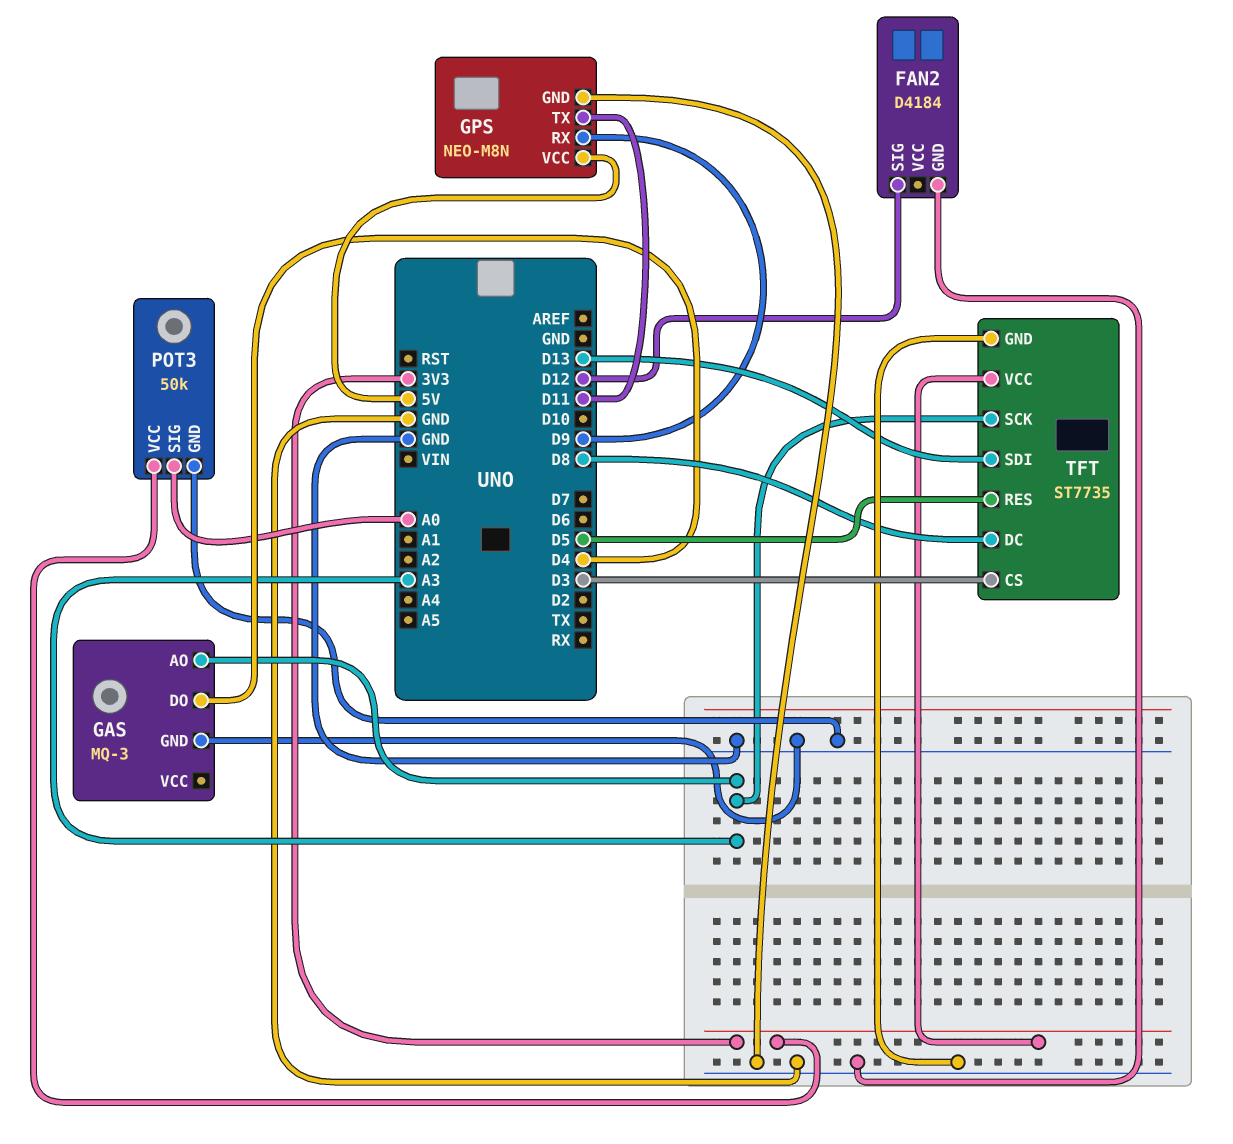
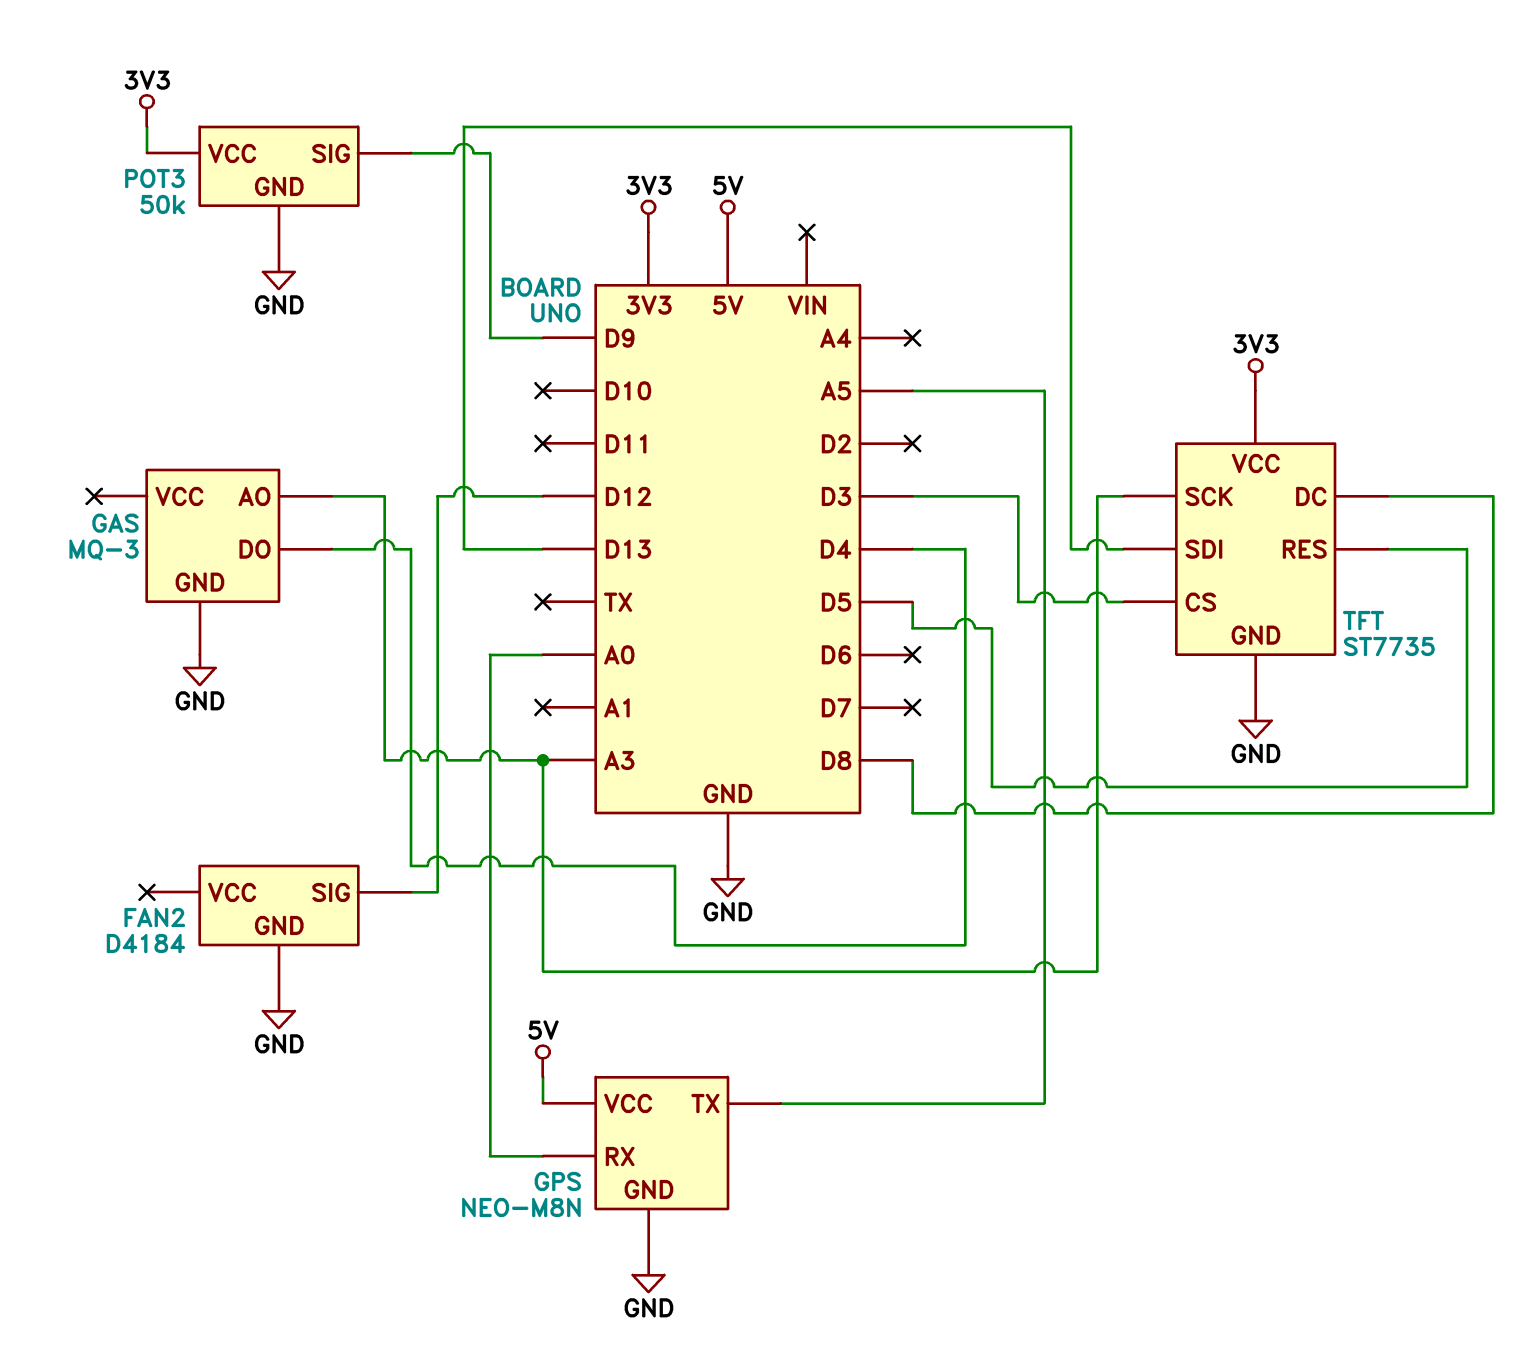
GPS pin RX: D9 -> A0
GPS pin TX: D11 -> A5
POT3 pin SIG: A0 -> D9

